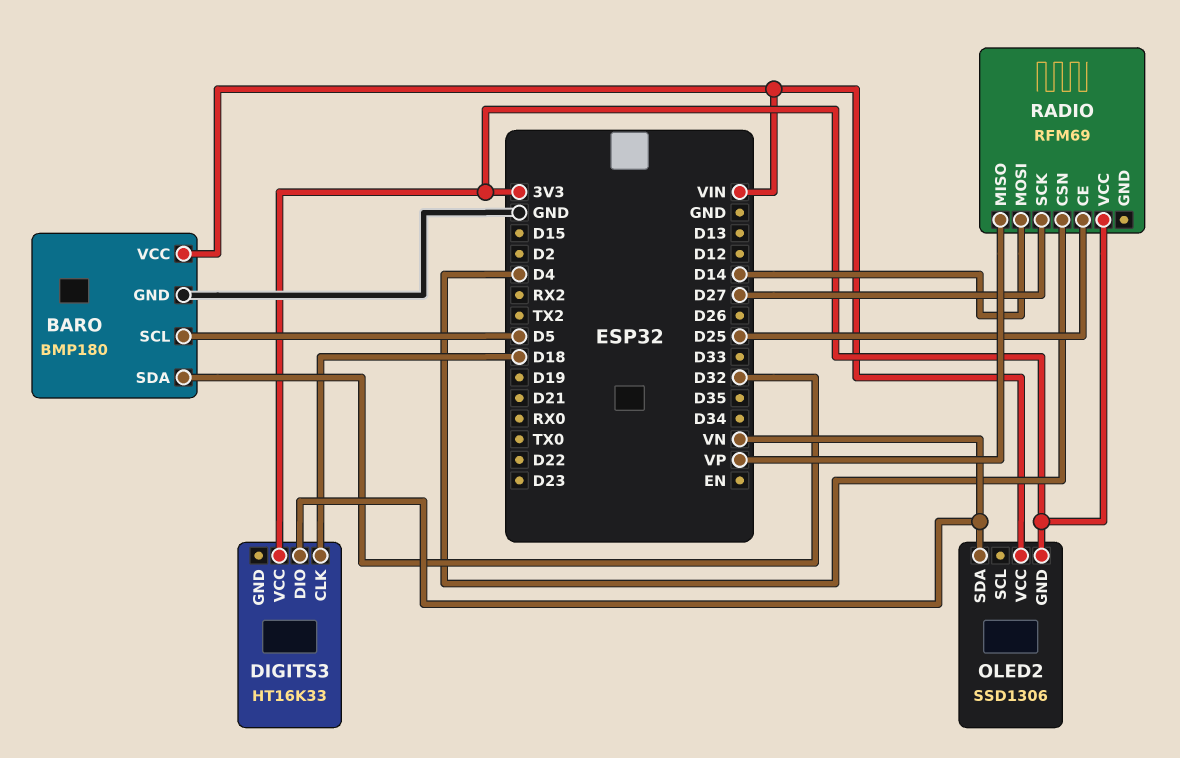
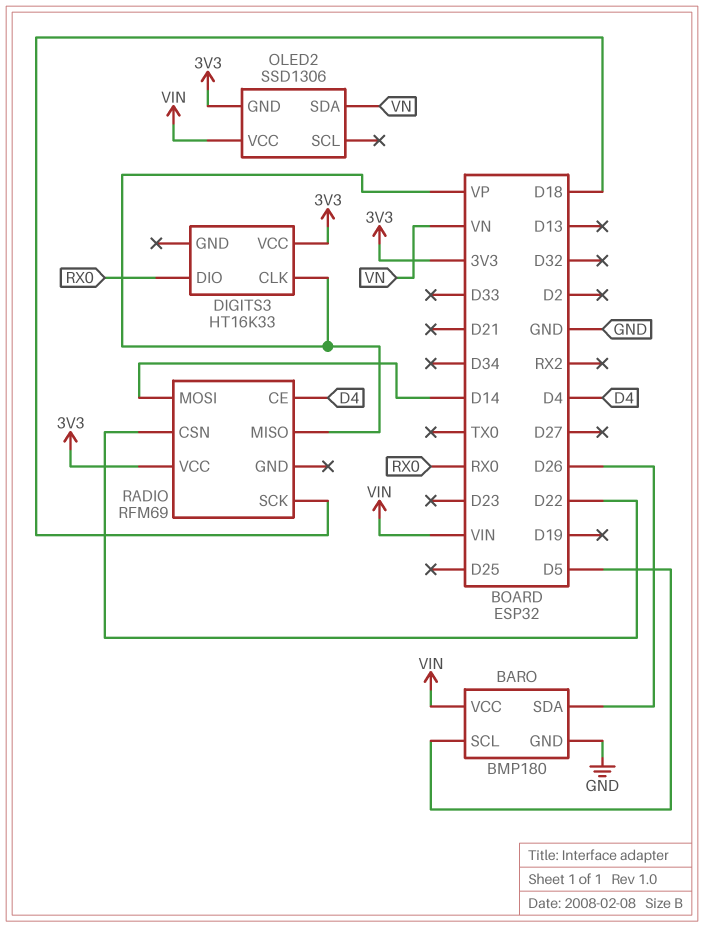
BARO pin SDA: D32 -> D26
DIGITS3 pin CLK: D18 -> VP
DIGITS3 pin DIO: VN -> RX0
RADIO pin CE: D25 -> D4
RADIO pin CSN: D4 -> D22
RADIO pin SCK: D27 -> D18

